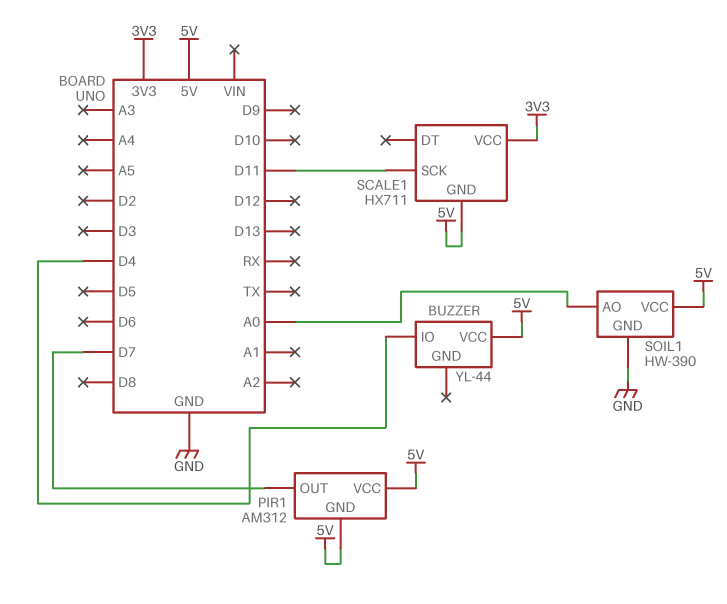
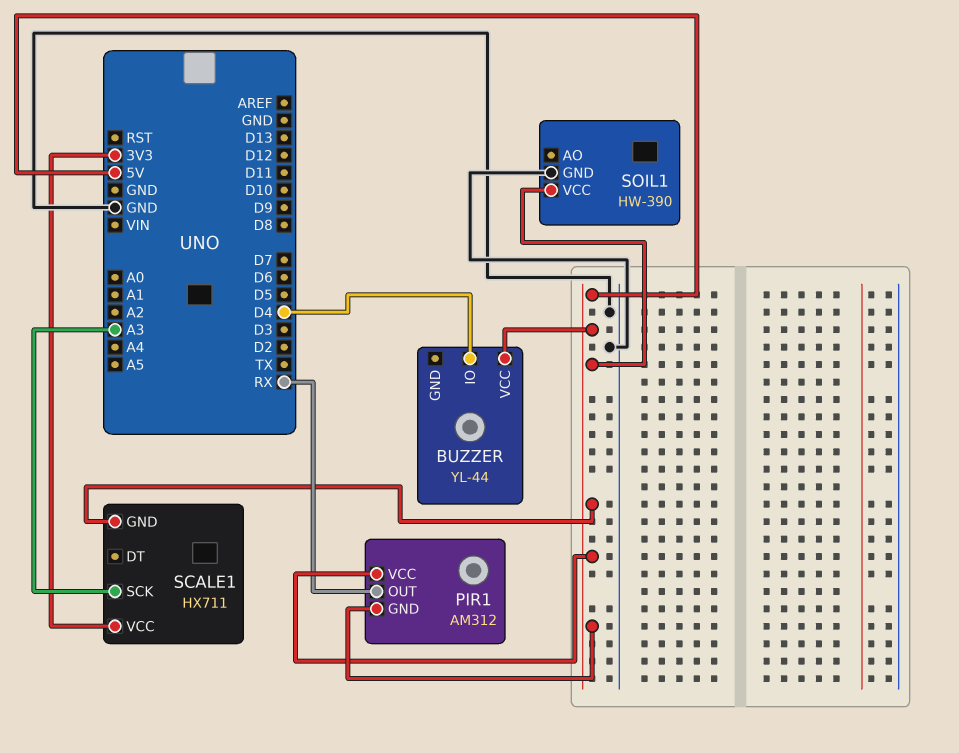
PIR1 pin OUT: D7 -> RX
SCALE1 pin SCK: D11 -> A3
SOIL1 pin AO: A0 -> none

